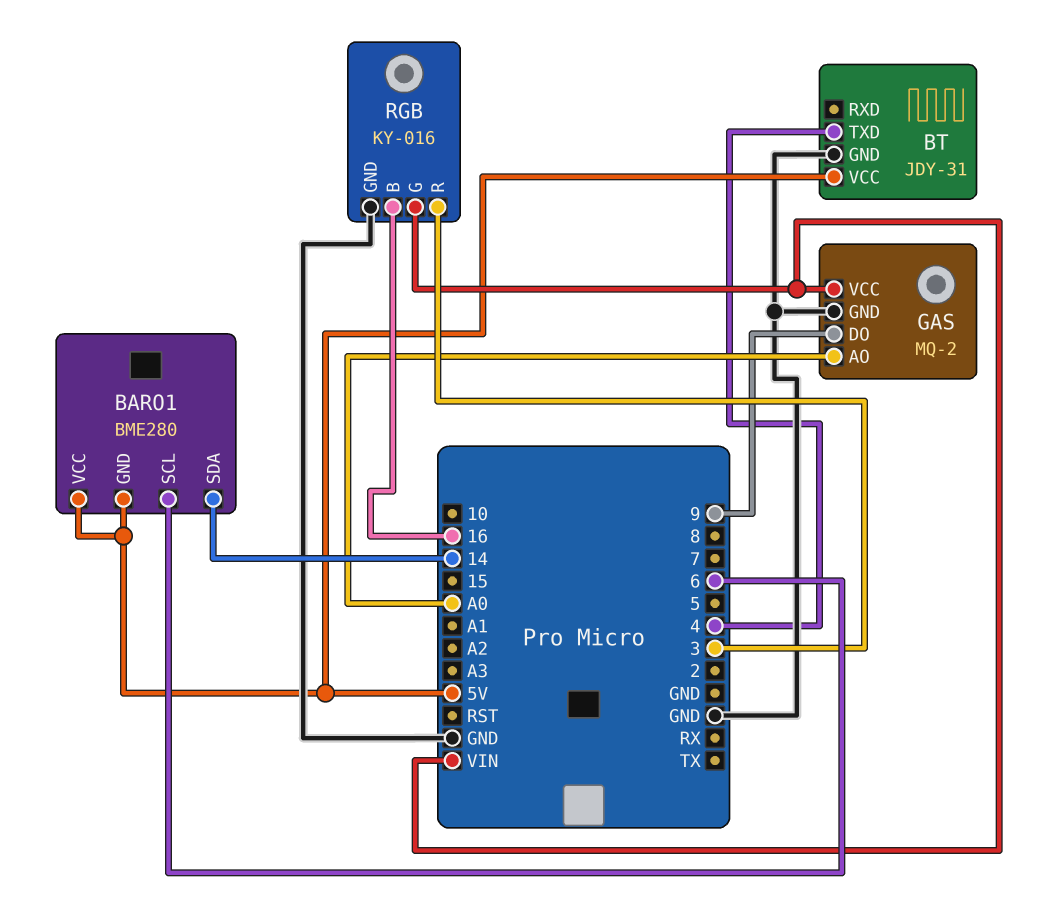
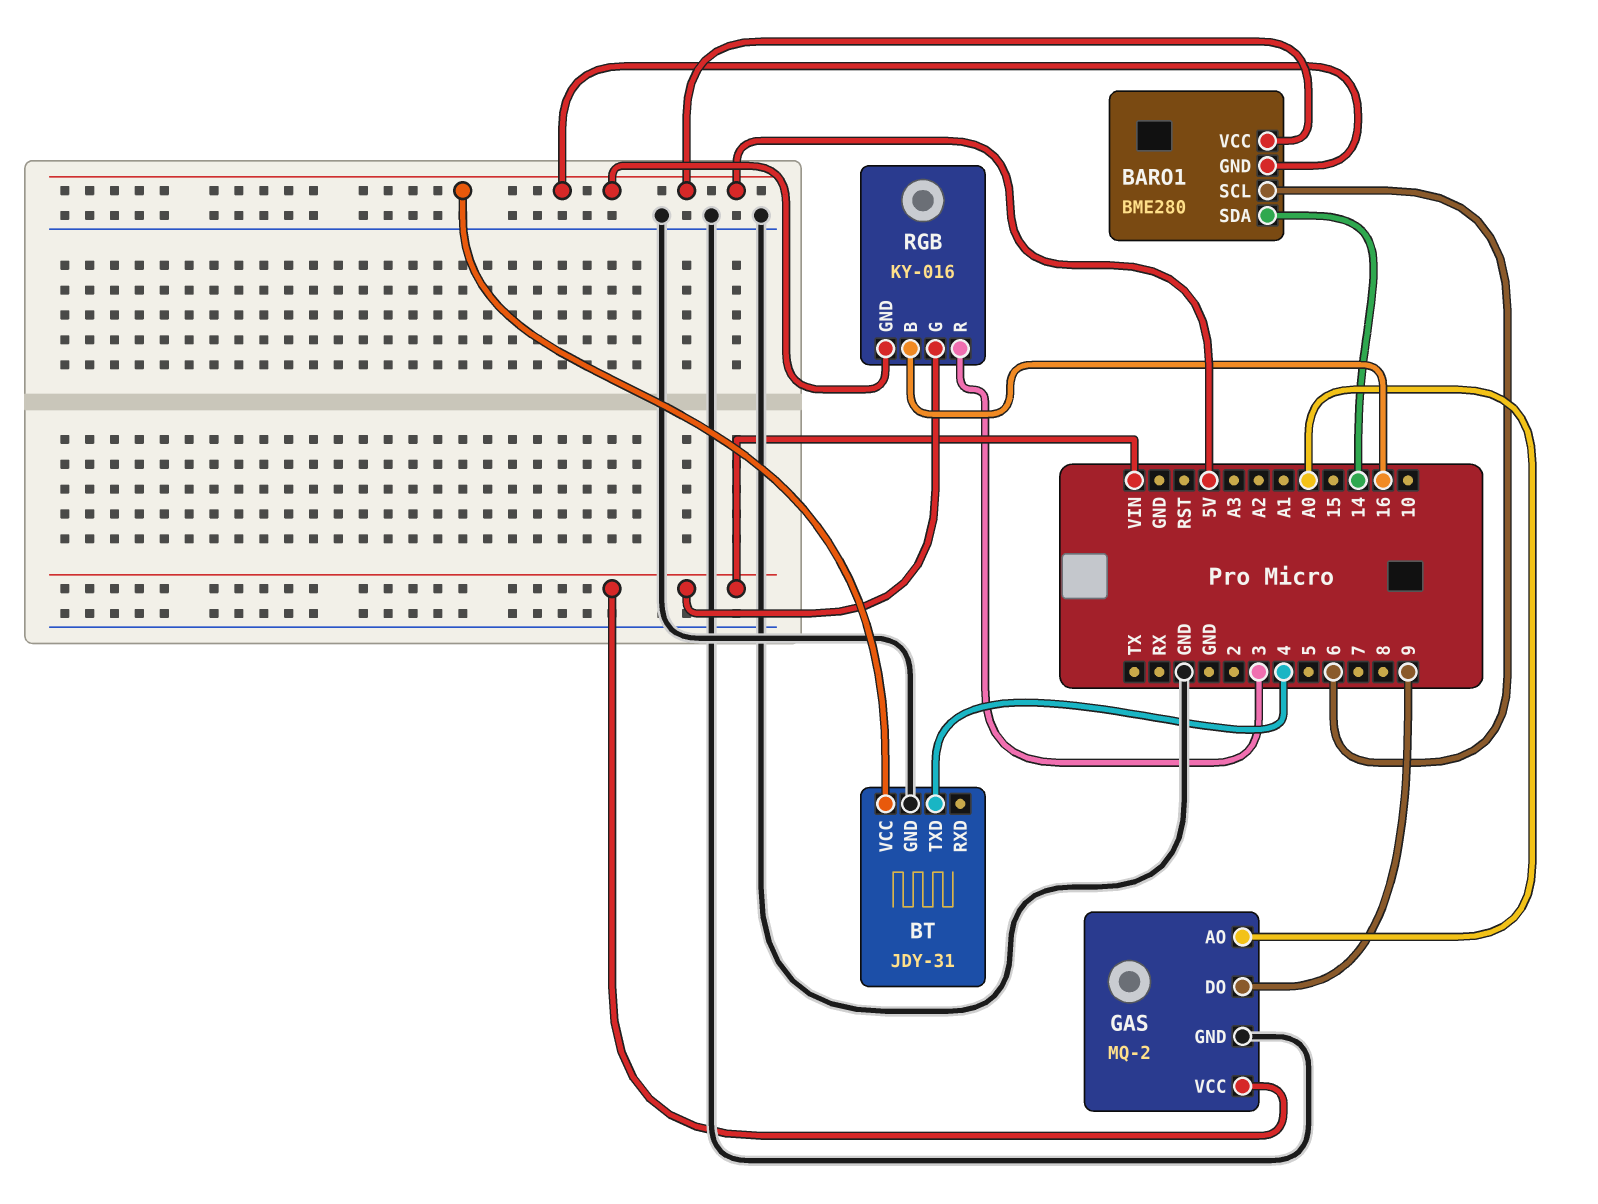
RGB pin GND: GND -> 5V

